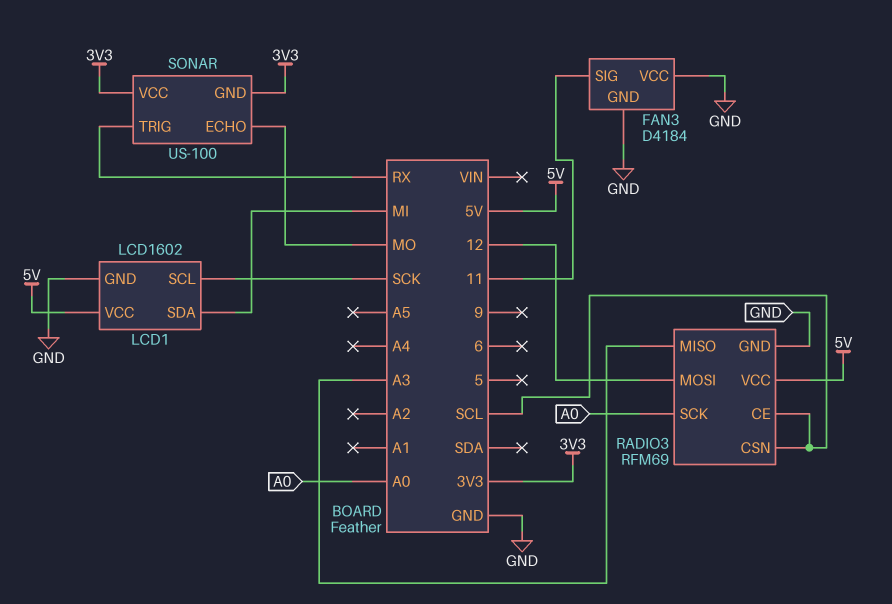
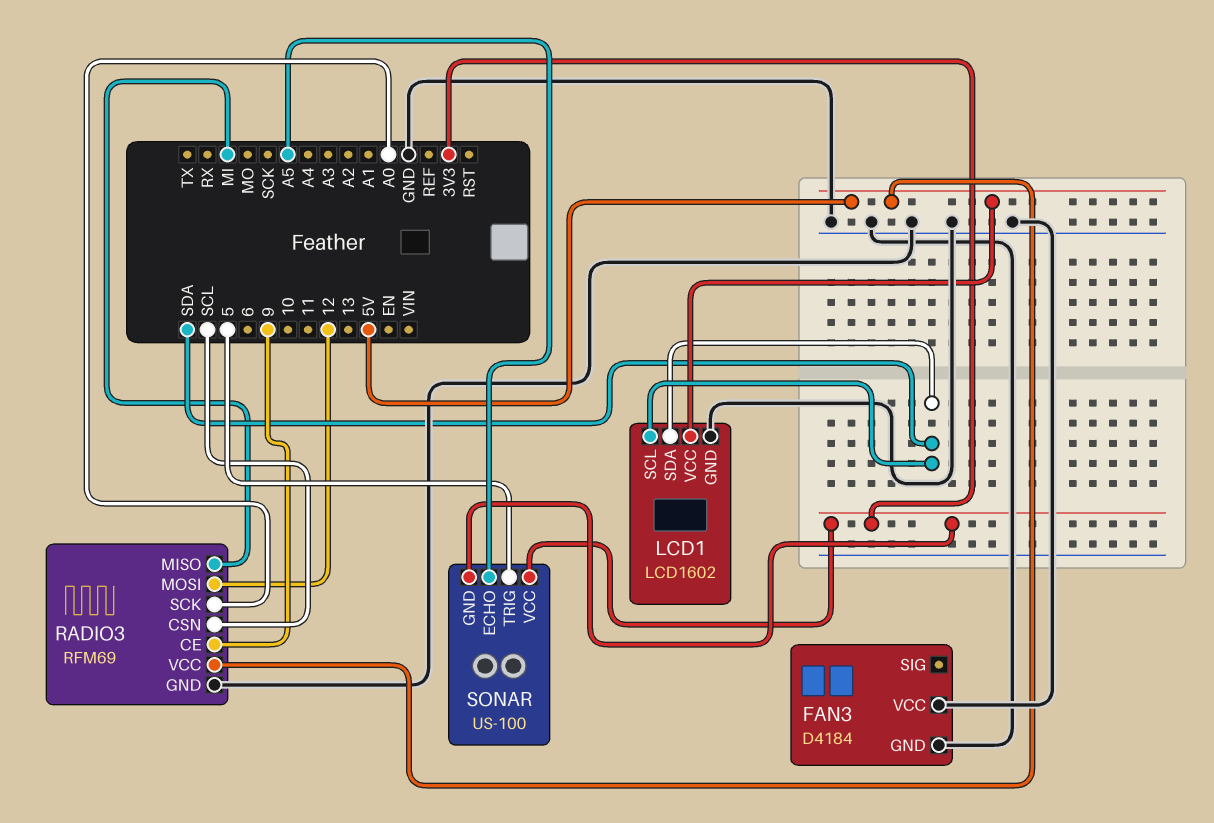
FAN3 pin SIG: 11 -> none
LCD1 pin SCL: SCK -> SDA
LCD1 pin SDA: MI -> SDA
RADIO3 pin CE: SCL -> 9
RADIO3 pin MISO: A3 -> MI
SONAR pin ECHO: MO -> A5
SONAR pin TRIG: RX -> 5

